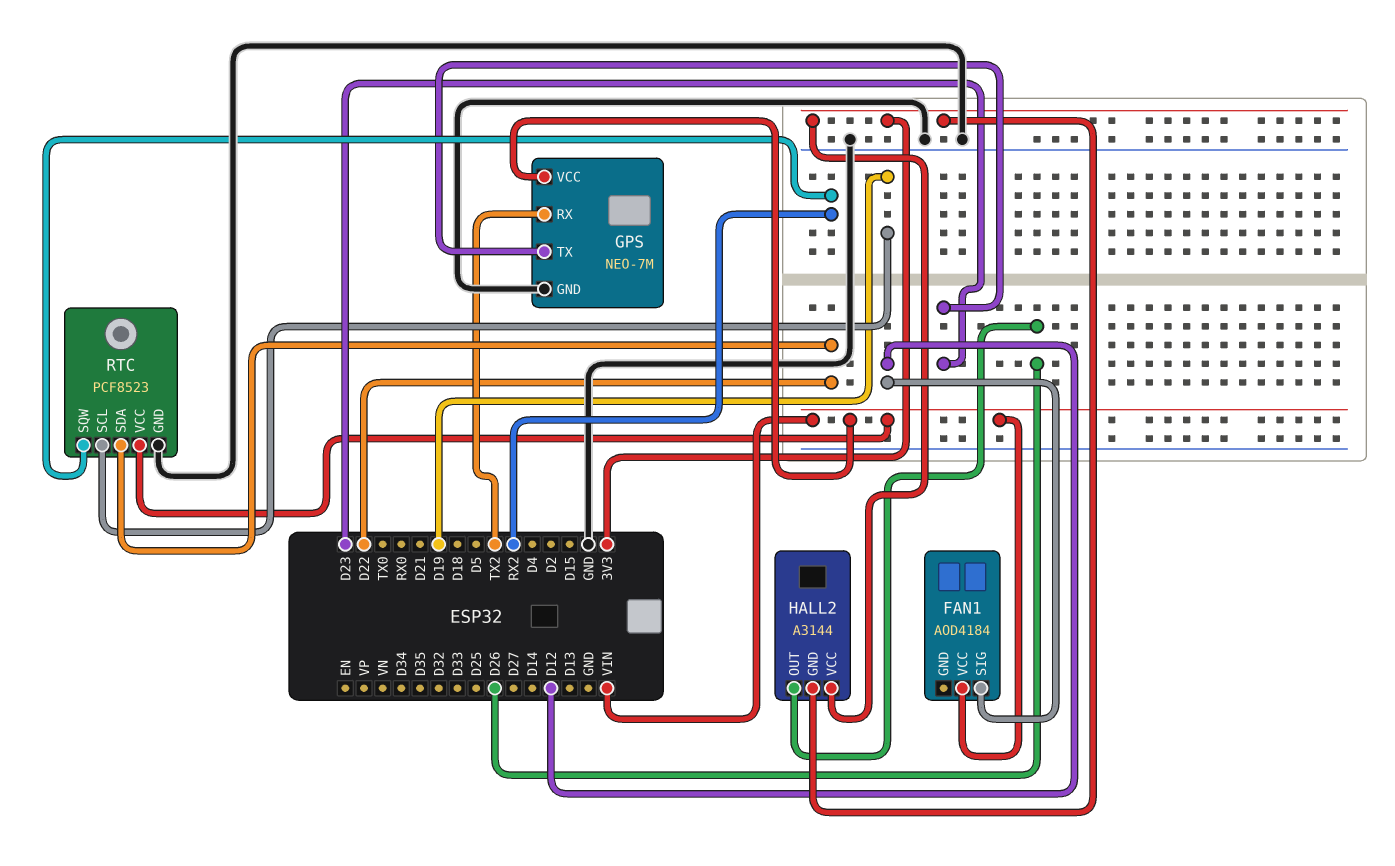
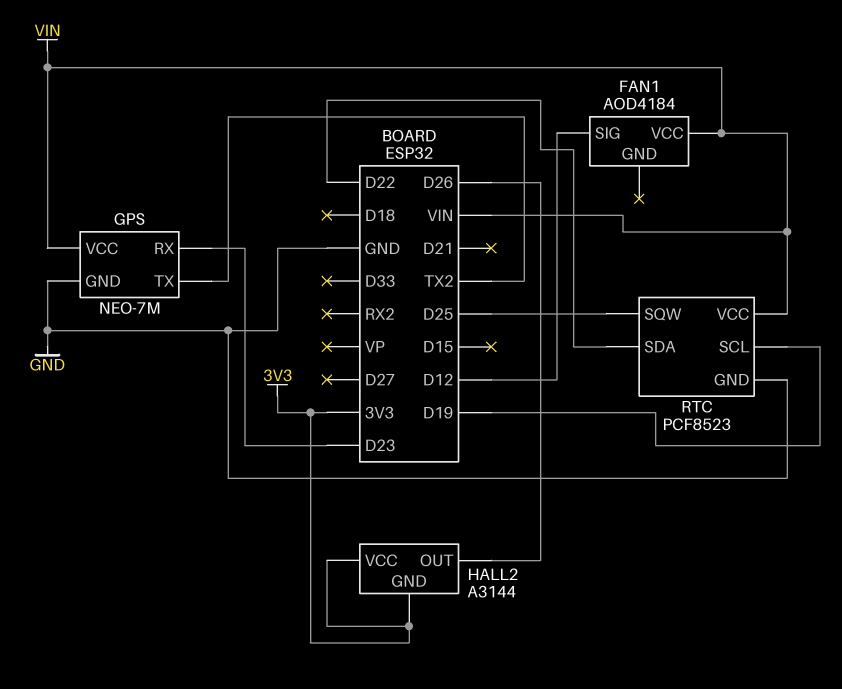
GPS pin RX: TX2 -> D23
GPS pin TX: D23 -> TX2
RTC pin SQW: RX2 -> D25

